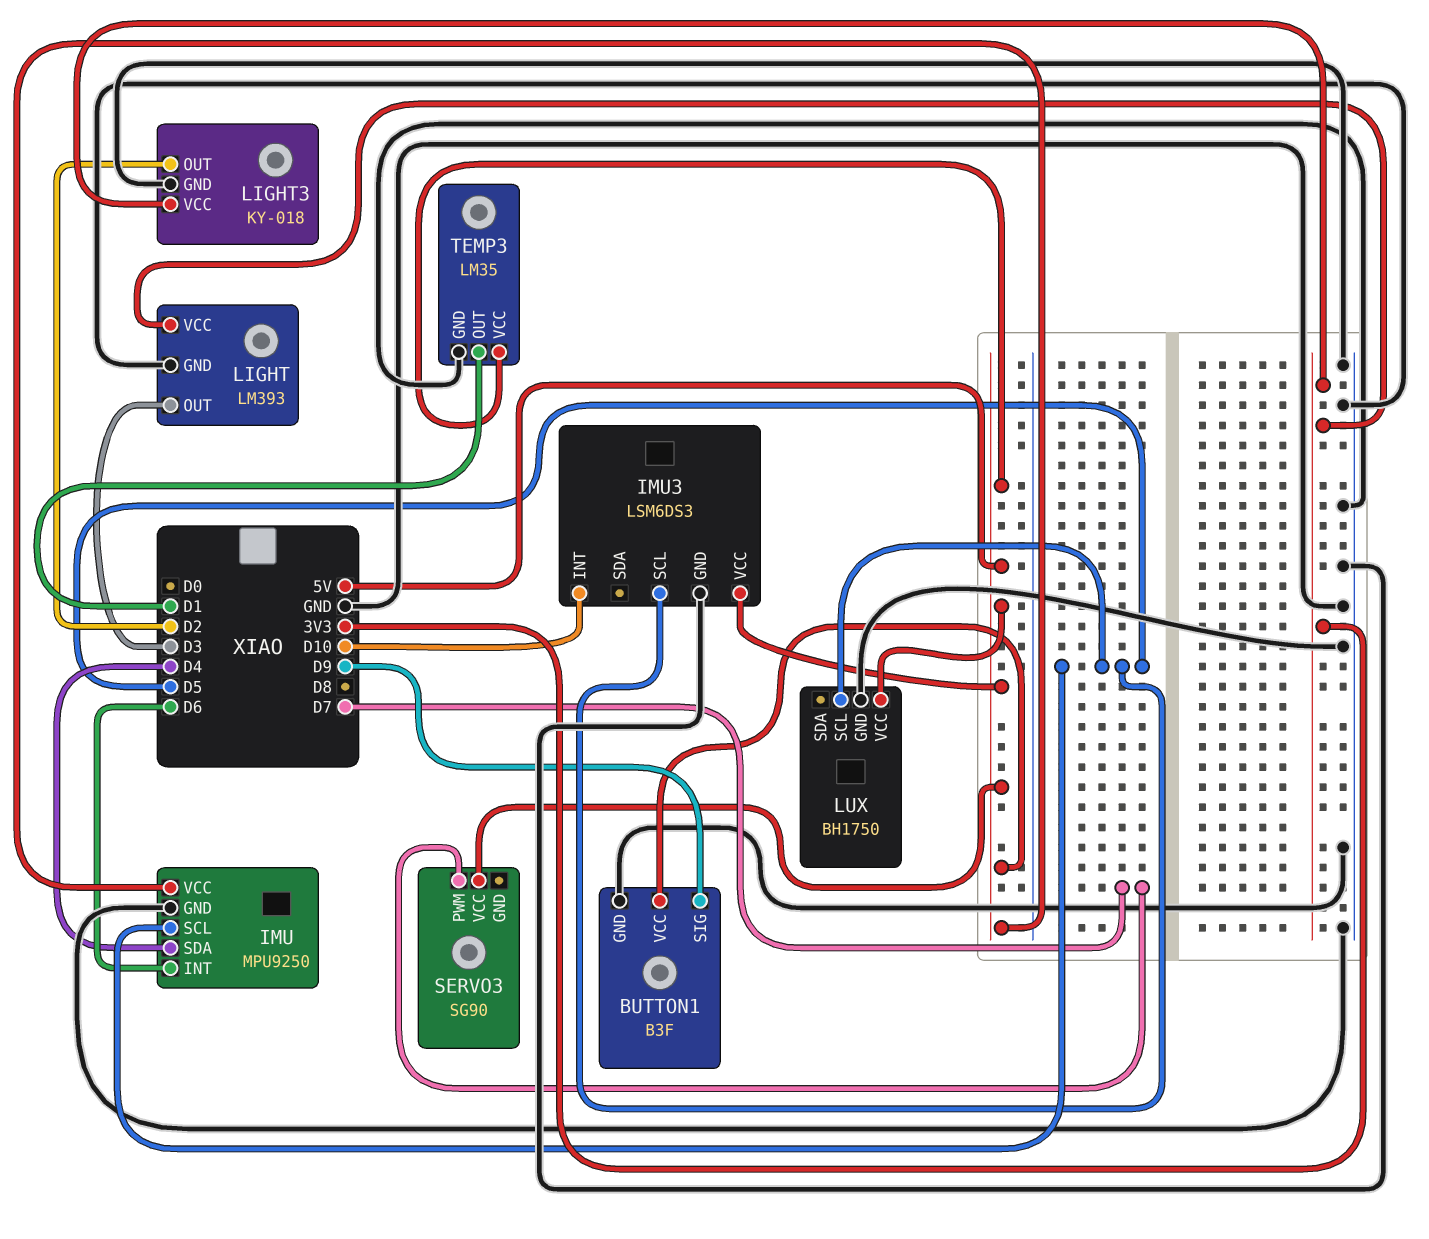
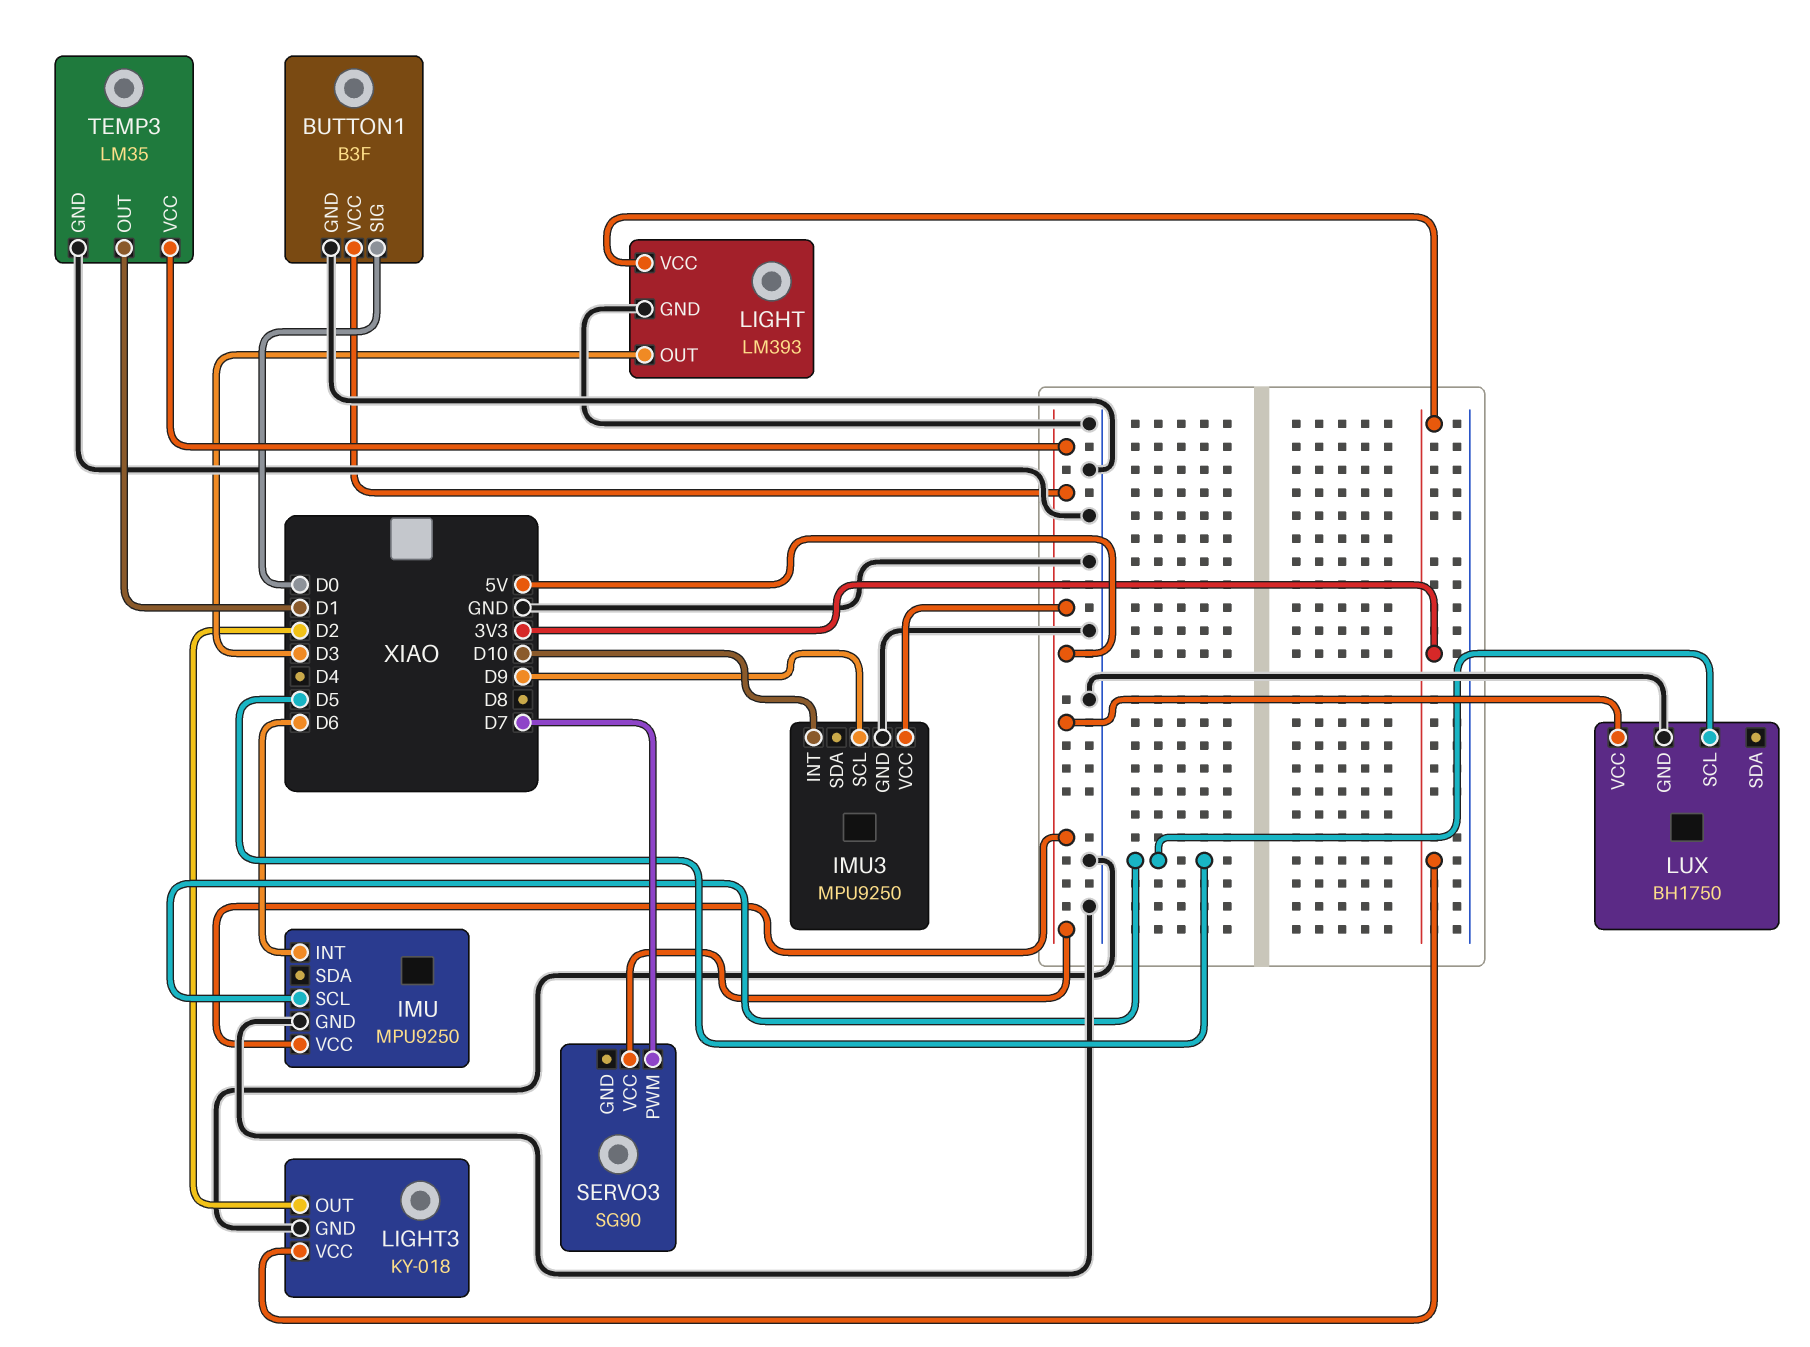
BUTTON1 pin SIG: D9 -> D0
IMU pin SDA: D4 -> none
IMU3: LSM6DS3 -> MPU9250
IMU3 pin SCL: D5 -> D9

